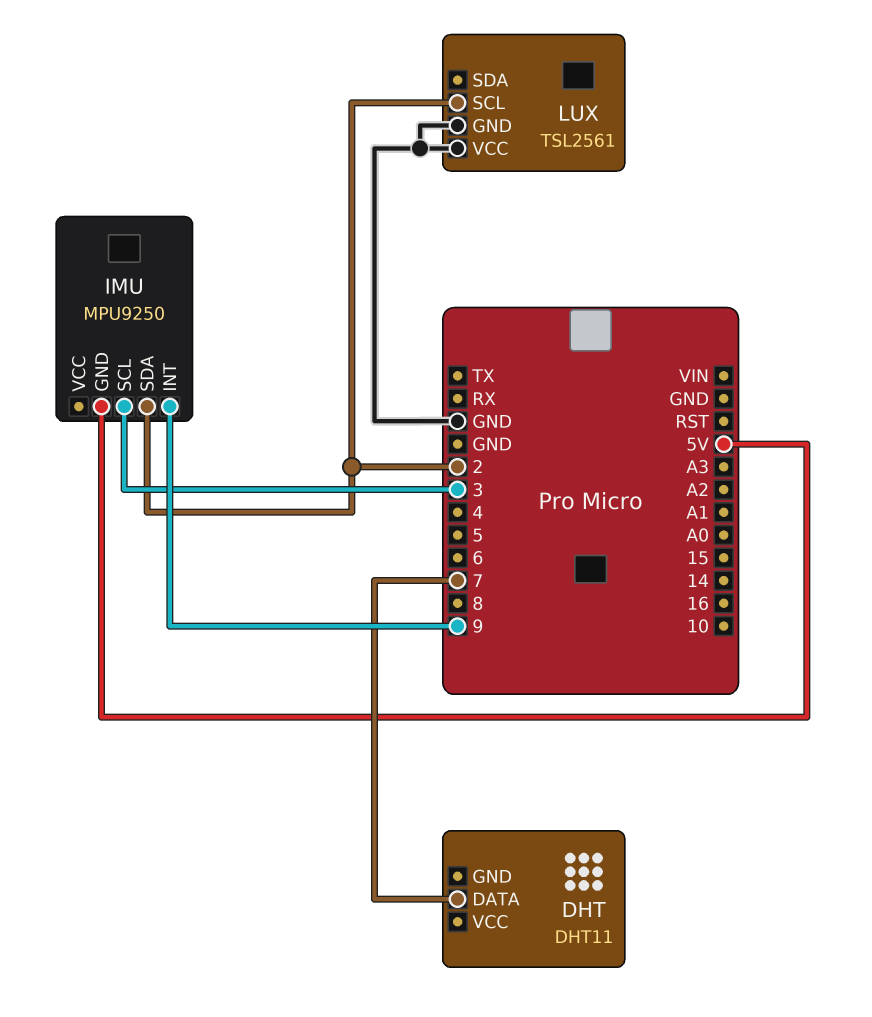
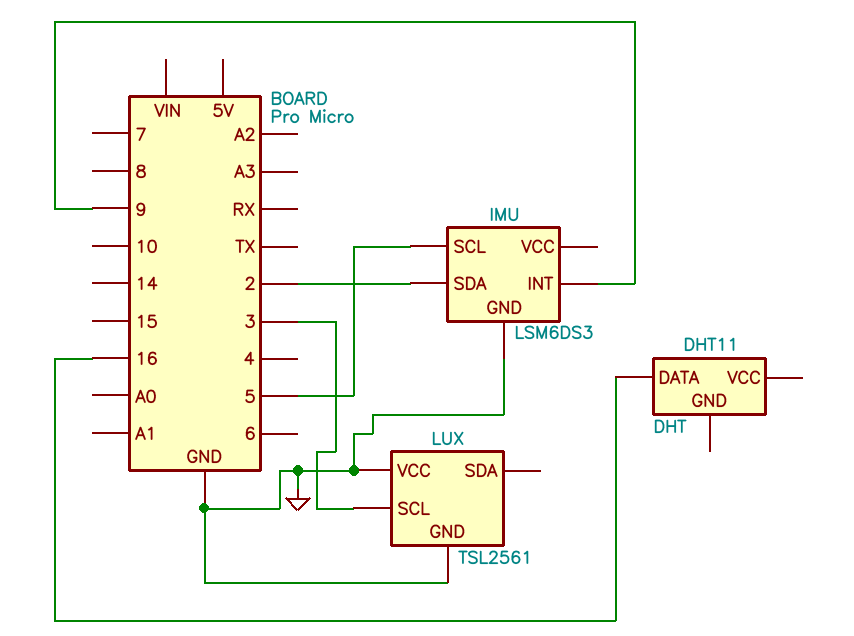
DHT pin DATA: 7 -> 16
IMU: MPU9250 -> LSM6DS3
IMU pin GND: 5V -> GND
IMU pin SCL: 3 -> 5
LUX pin SCL: 2 -> 3

